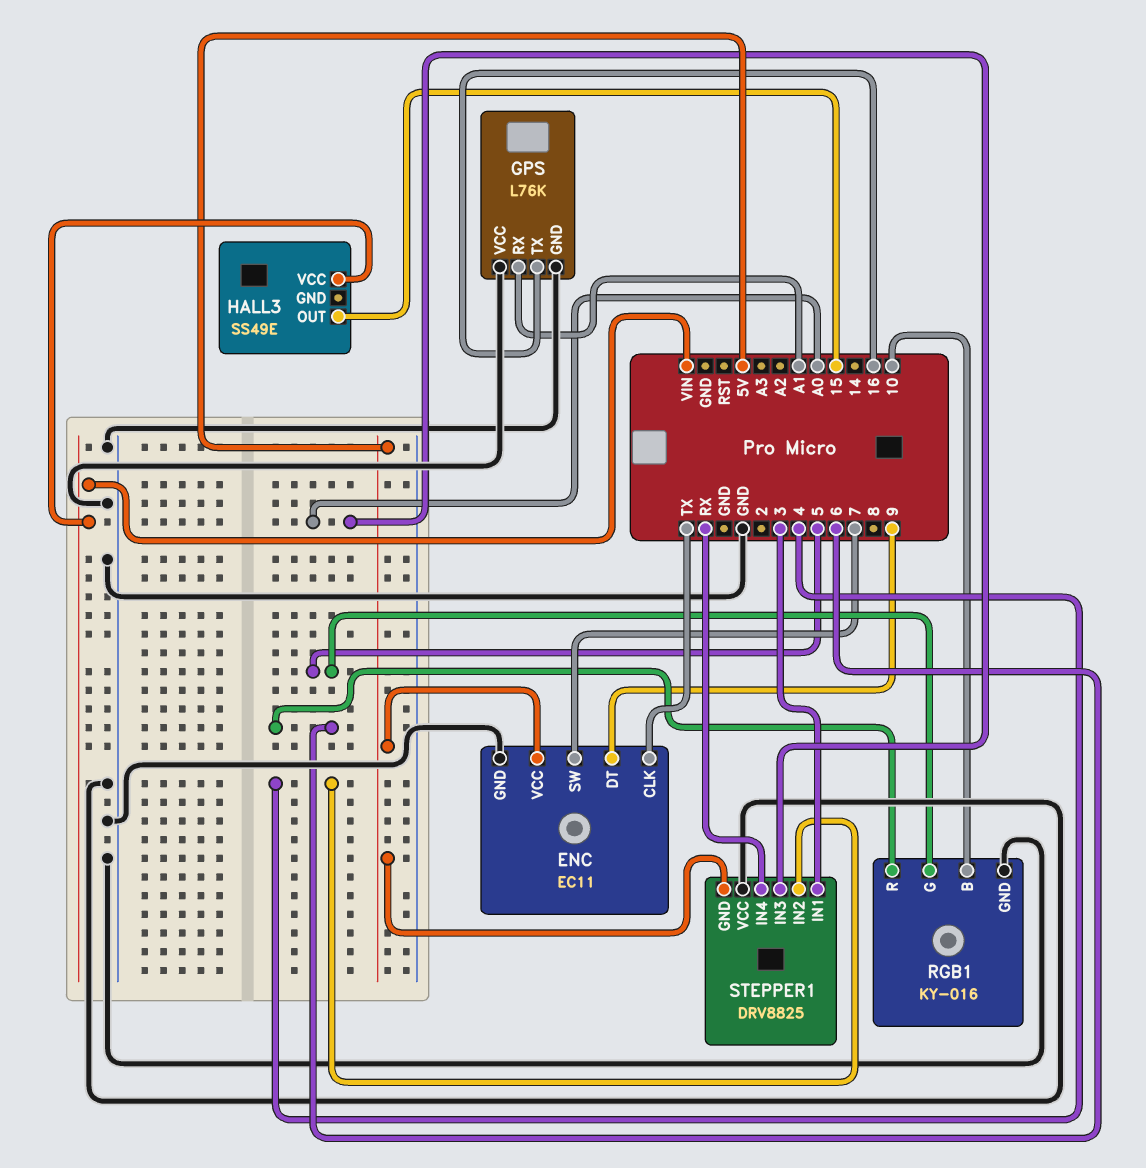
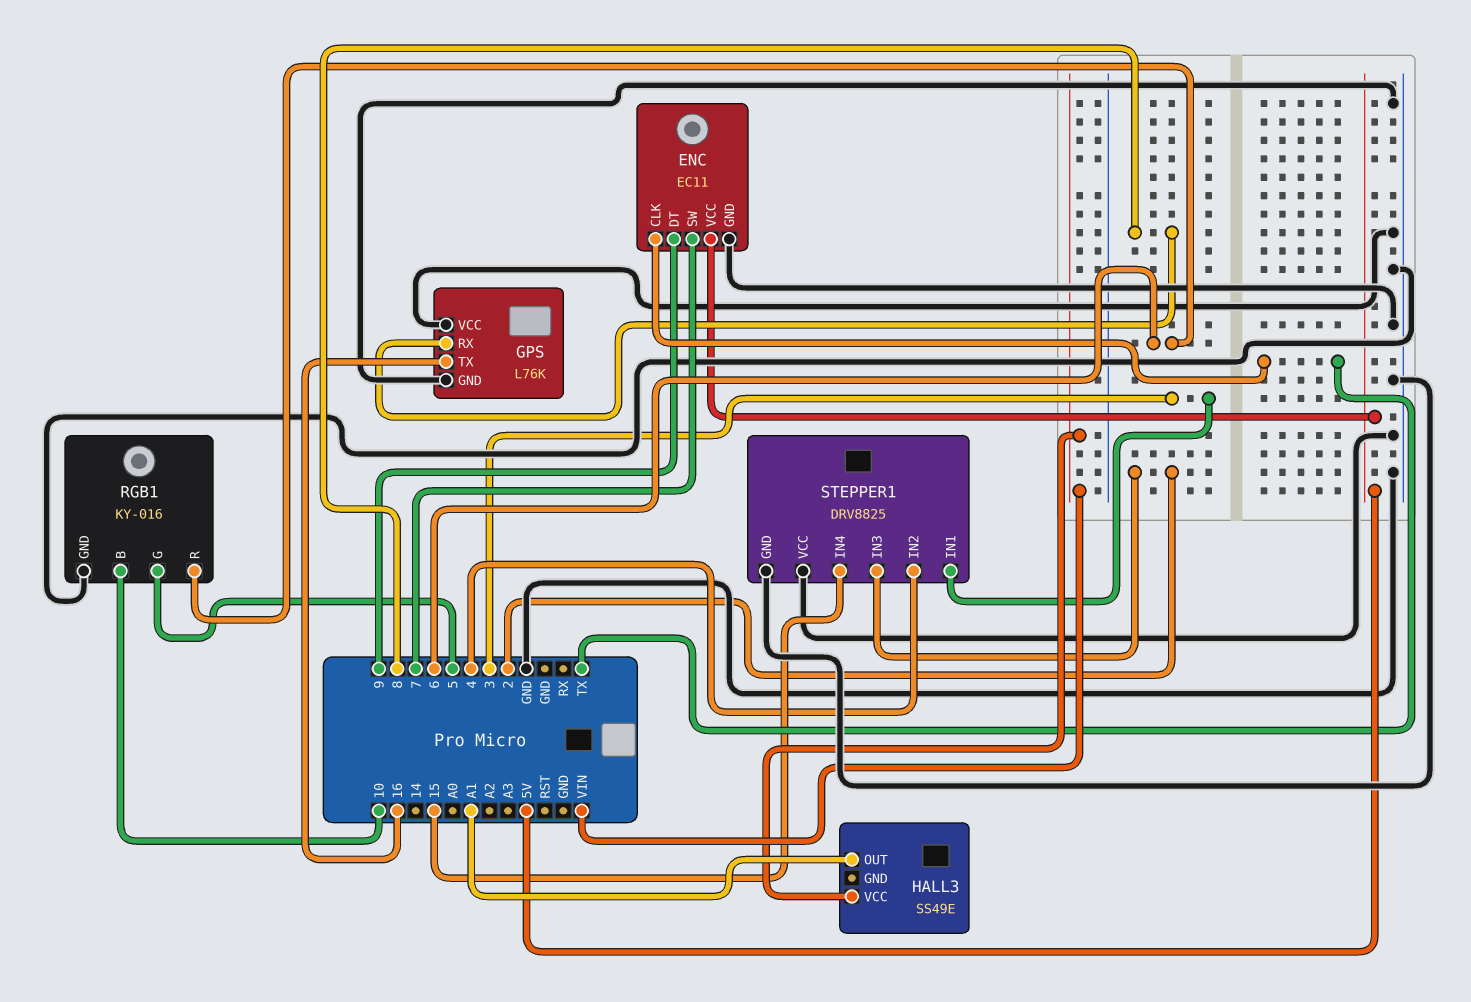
GPS pin RX: A1 -> 8
HALL3 pin OUT: 15 -> A1
STEPPER1 pin GND: 5V -> GND
STEPPER1 pin IN3: A0 -> 2
STEPPER1 pin IN4: RX -> 15

